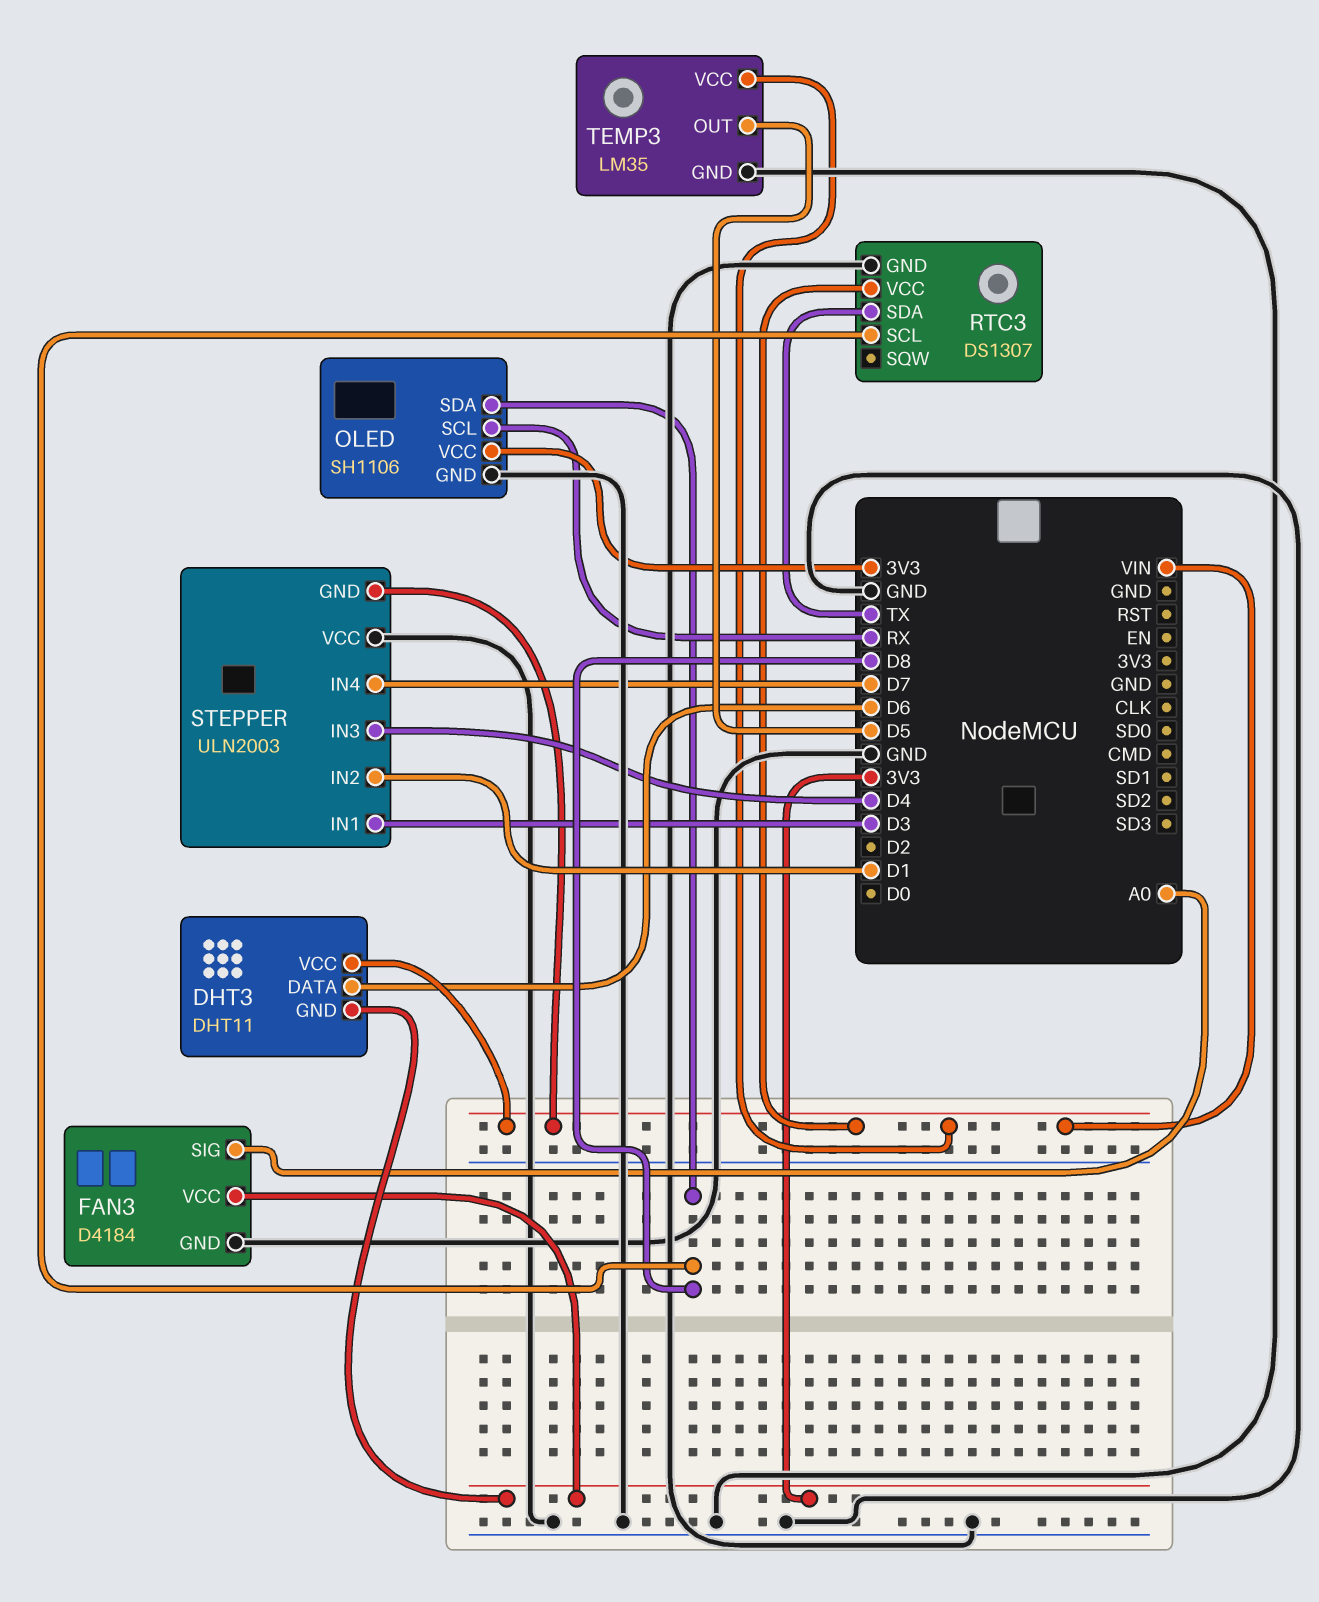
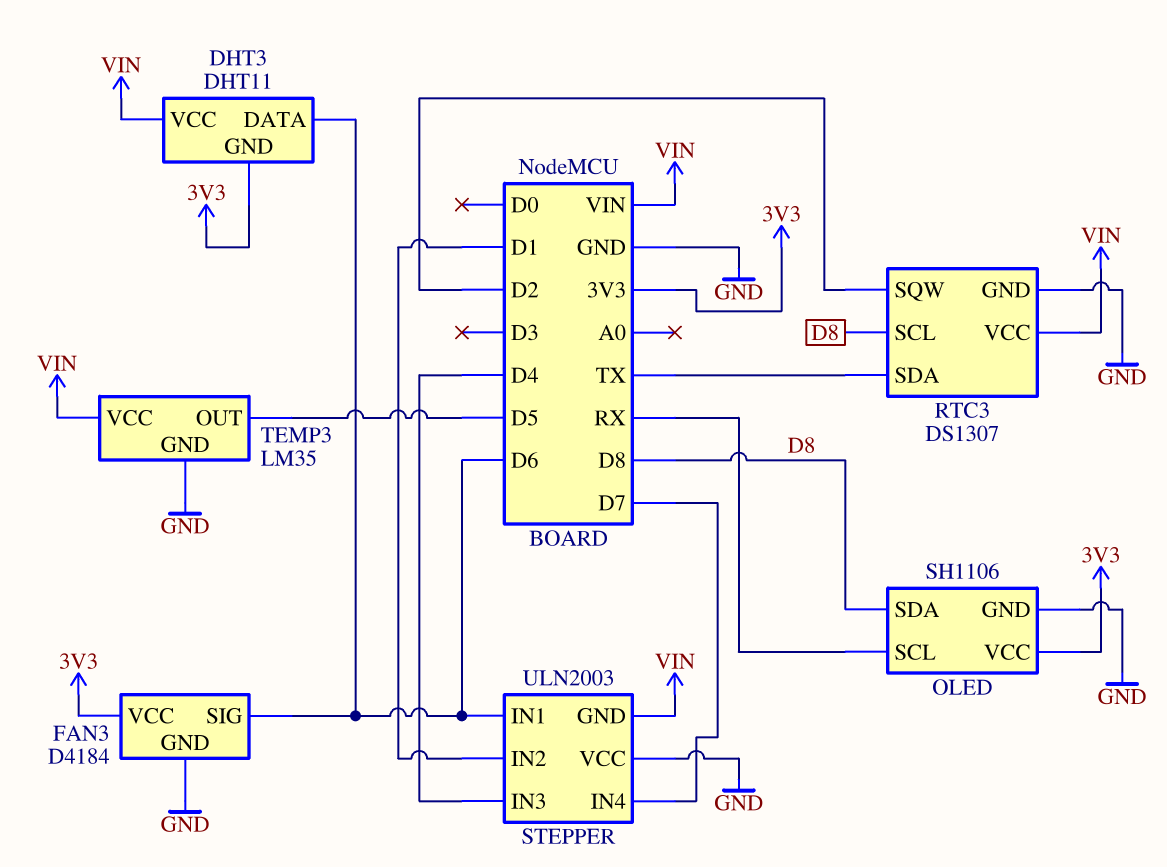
FAN3 pin SIG: A0 -> D6
RTC3 pin SQW: none -> D2
STEPPER pin IN1: D3 -> D6

